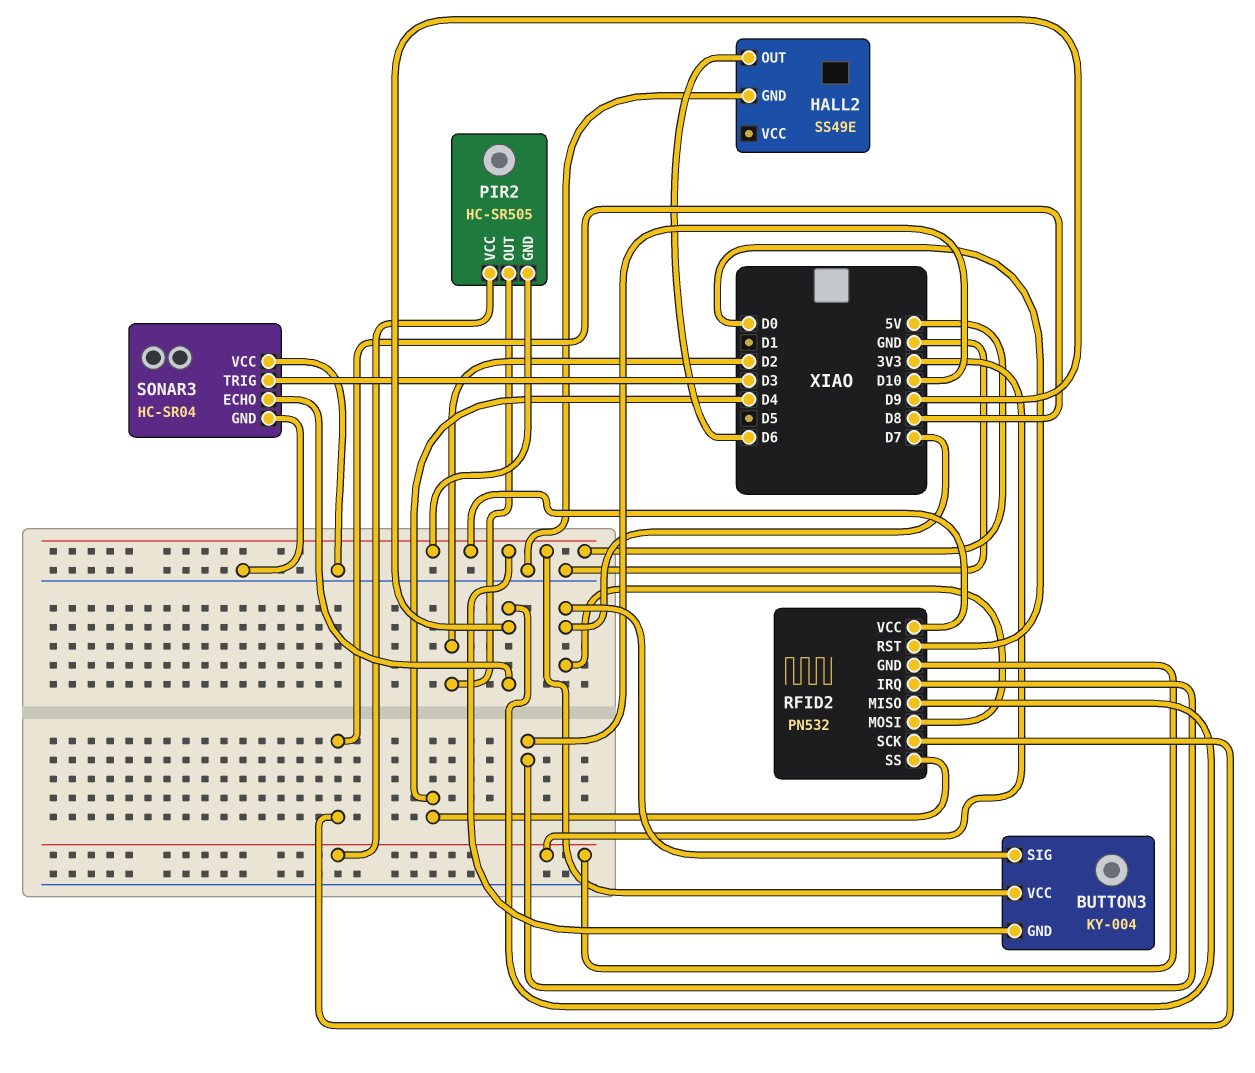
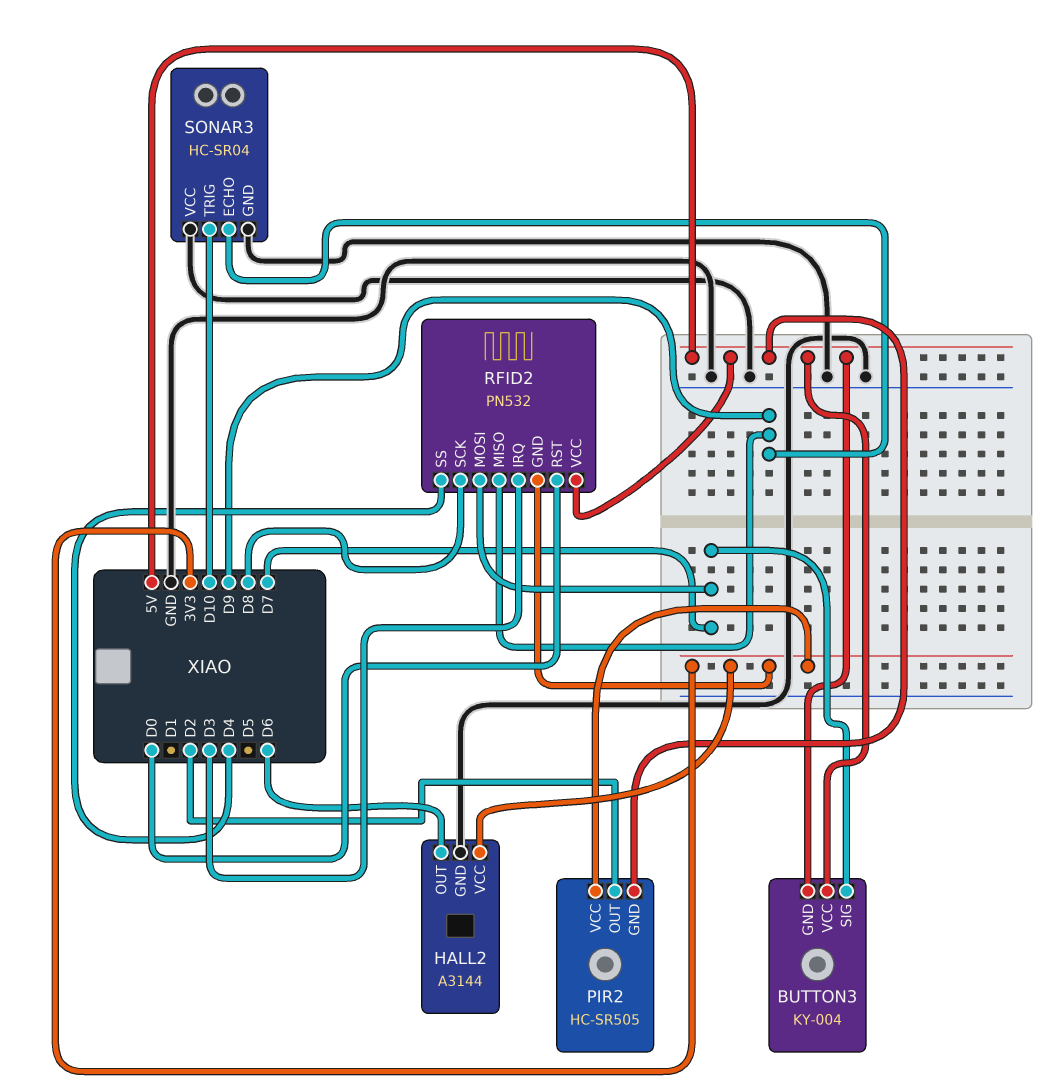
HALL2: SS49E -> A3144
HALL2 pin VCC: none -> 3V3
RFID2 pin IRQ: D10 -> D3
SONAR3 pin TRIG: D3 -> D10

